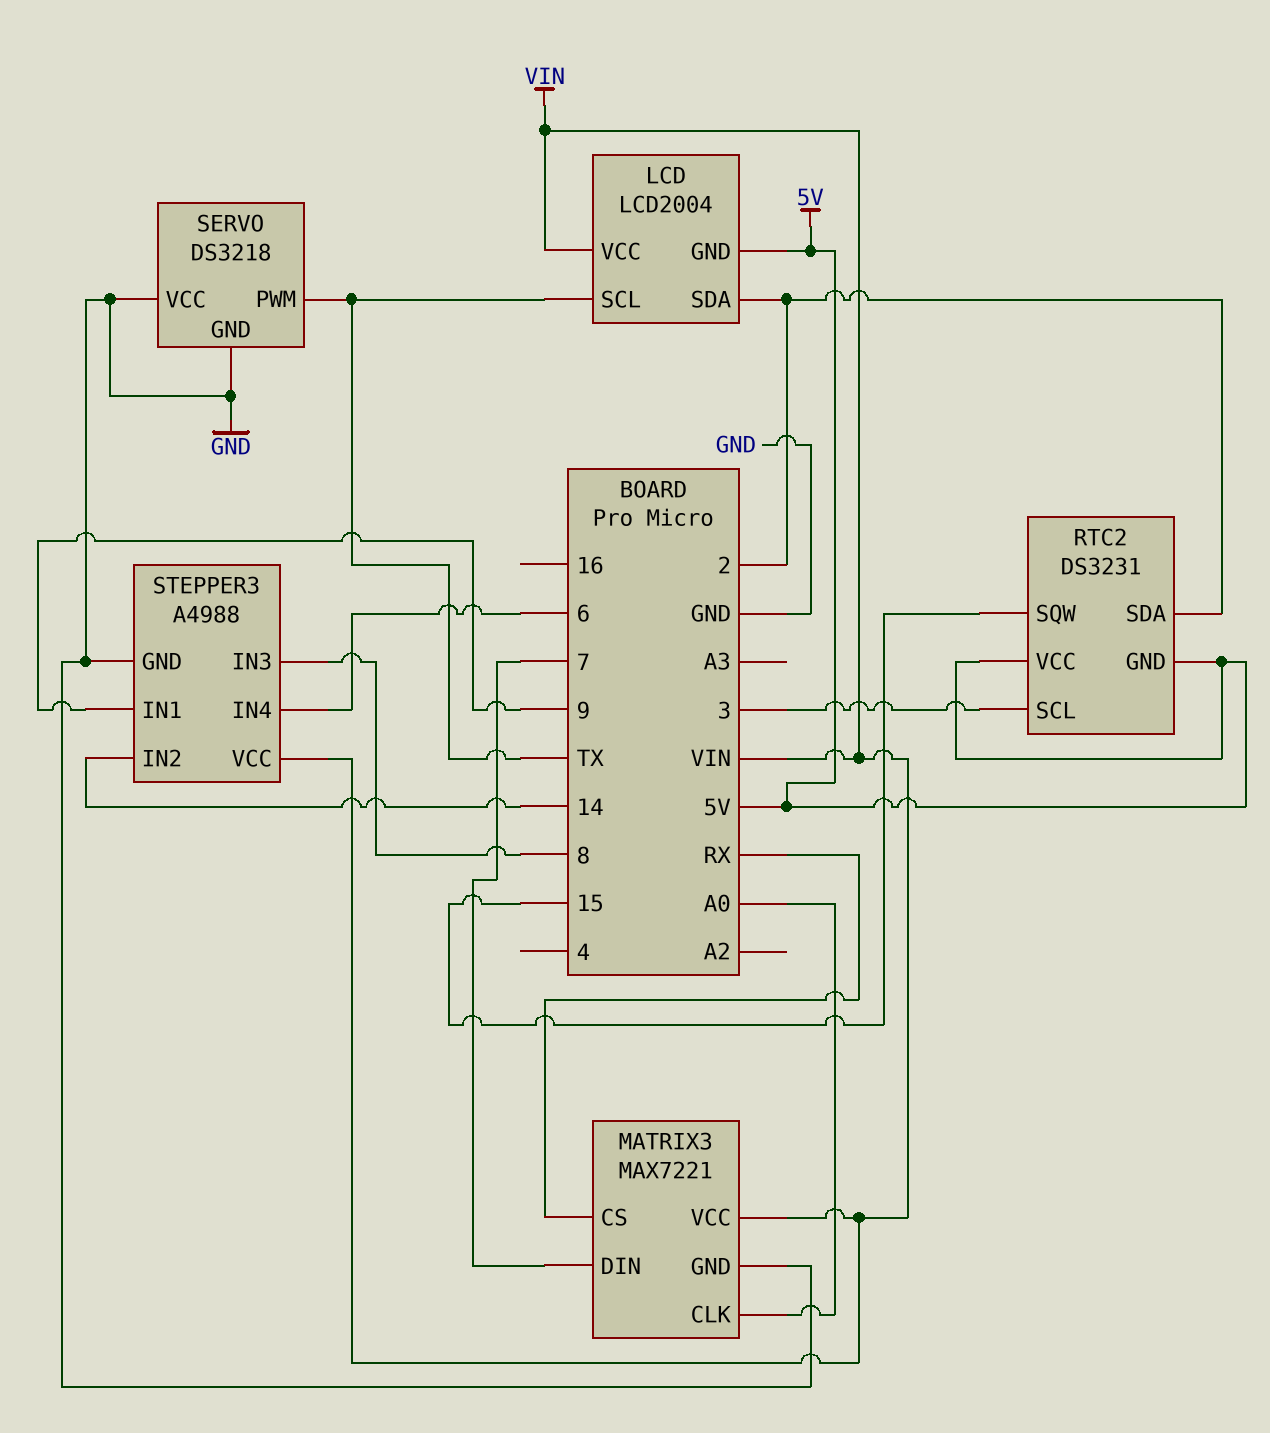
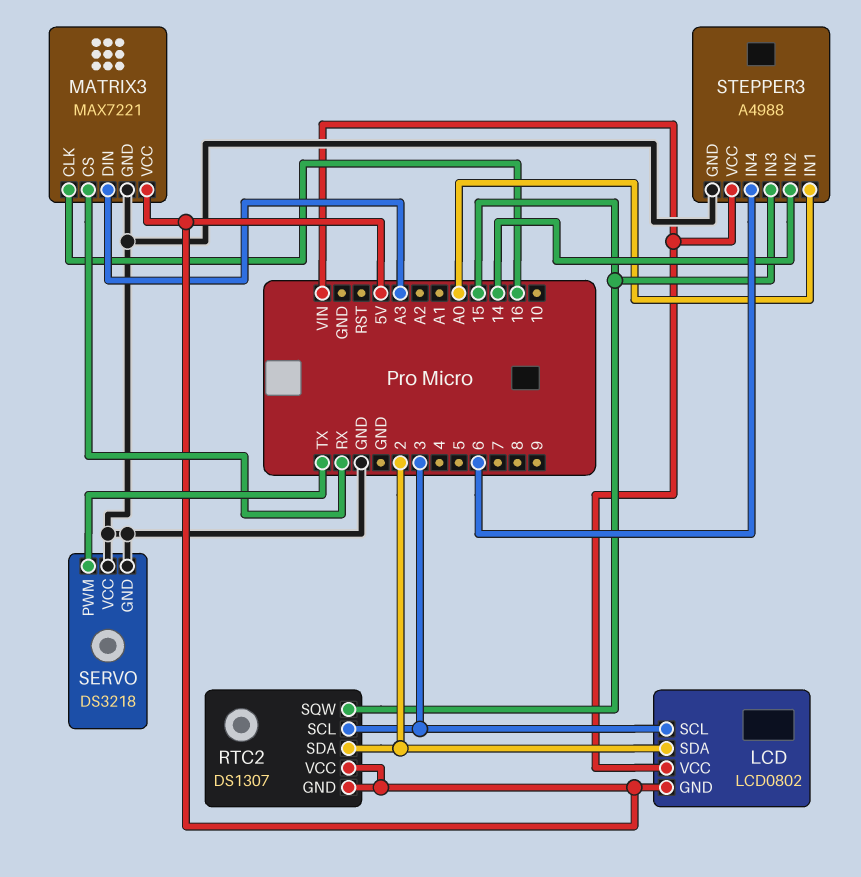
LCD: LCD2004 -> LCD0802
LCD pin SCL: TX -> 3
MATRIX3 pin CLK: A0 -> 16
MATRIX3 pin DIN: 7 -> A3
MATRIX3 pin VCC: VIN -> 5V
RTC2: DS3231 -> DS1307
STEPPER3 pin IN1: 9 -> A0
STEPPER3 pin IN3: 8 -> 15

